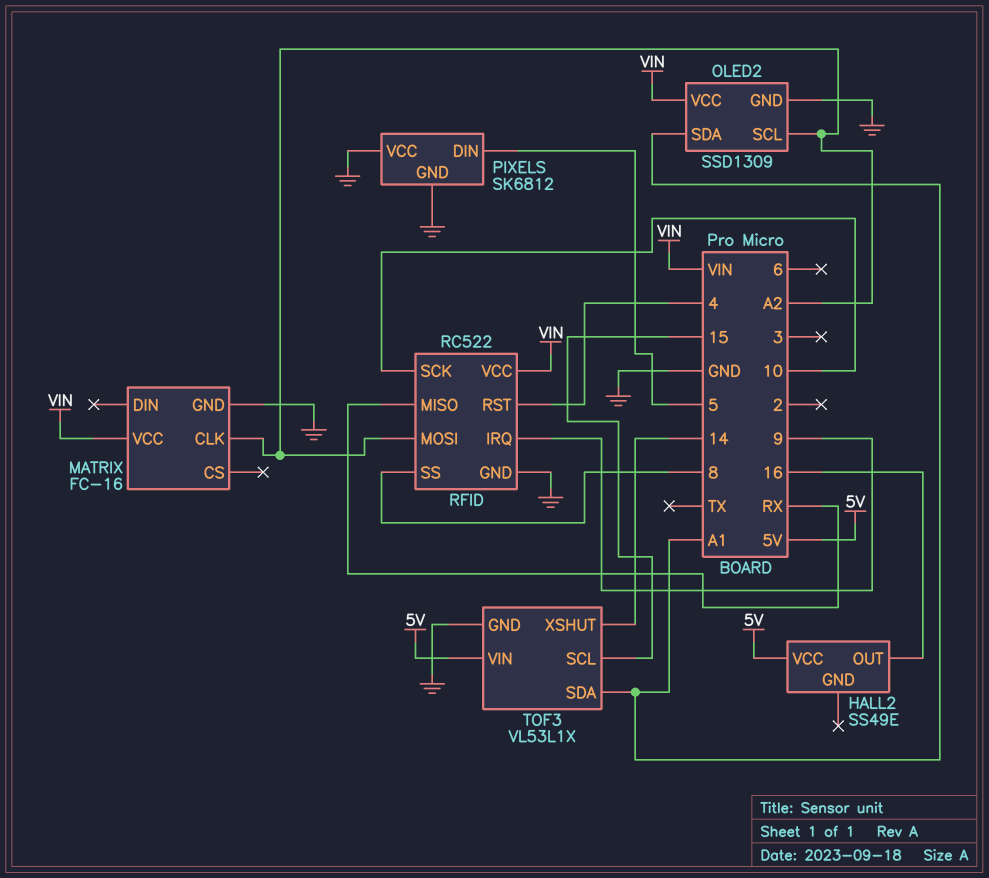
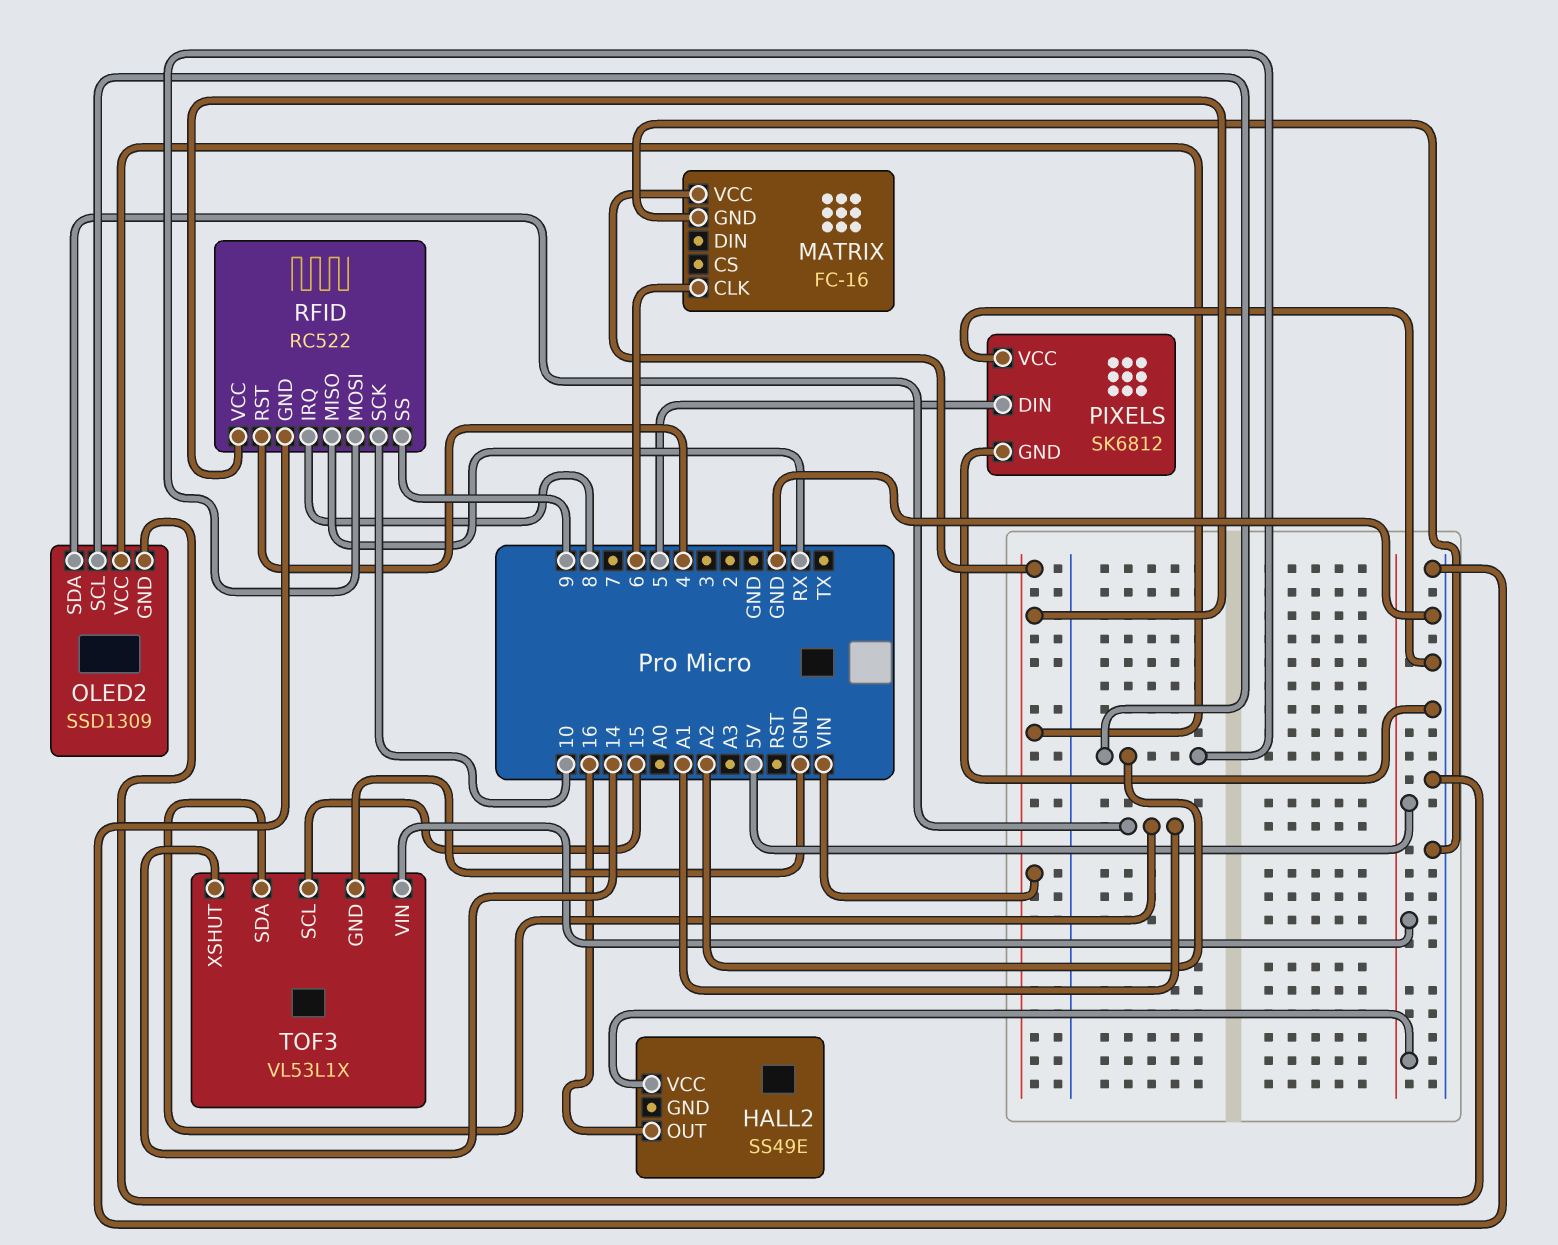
MATRIX pin CLK: A2 -> 6
RFID pin IRQ: 9 -> 8
RFID pin SS: 8 -> 9

